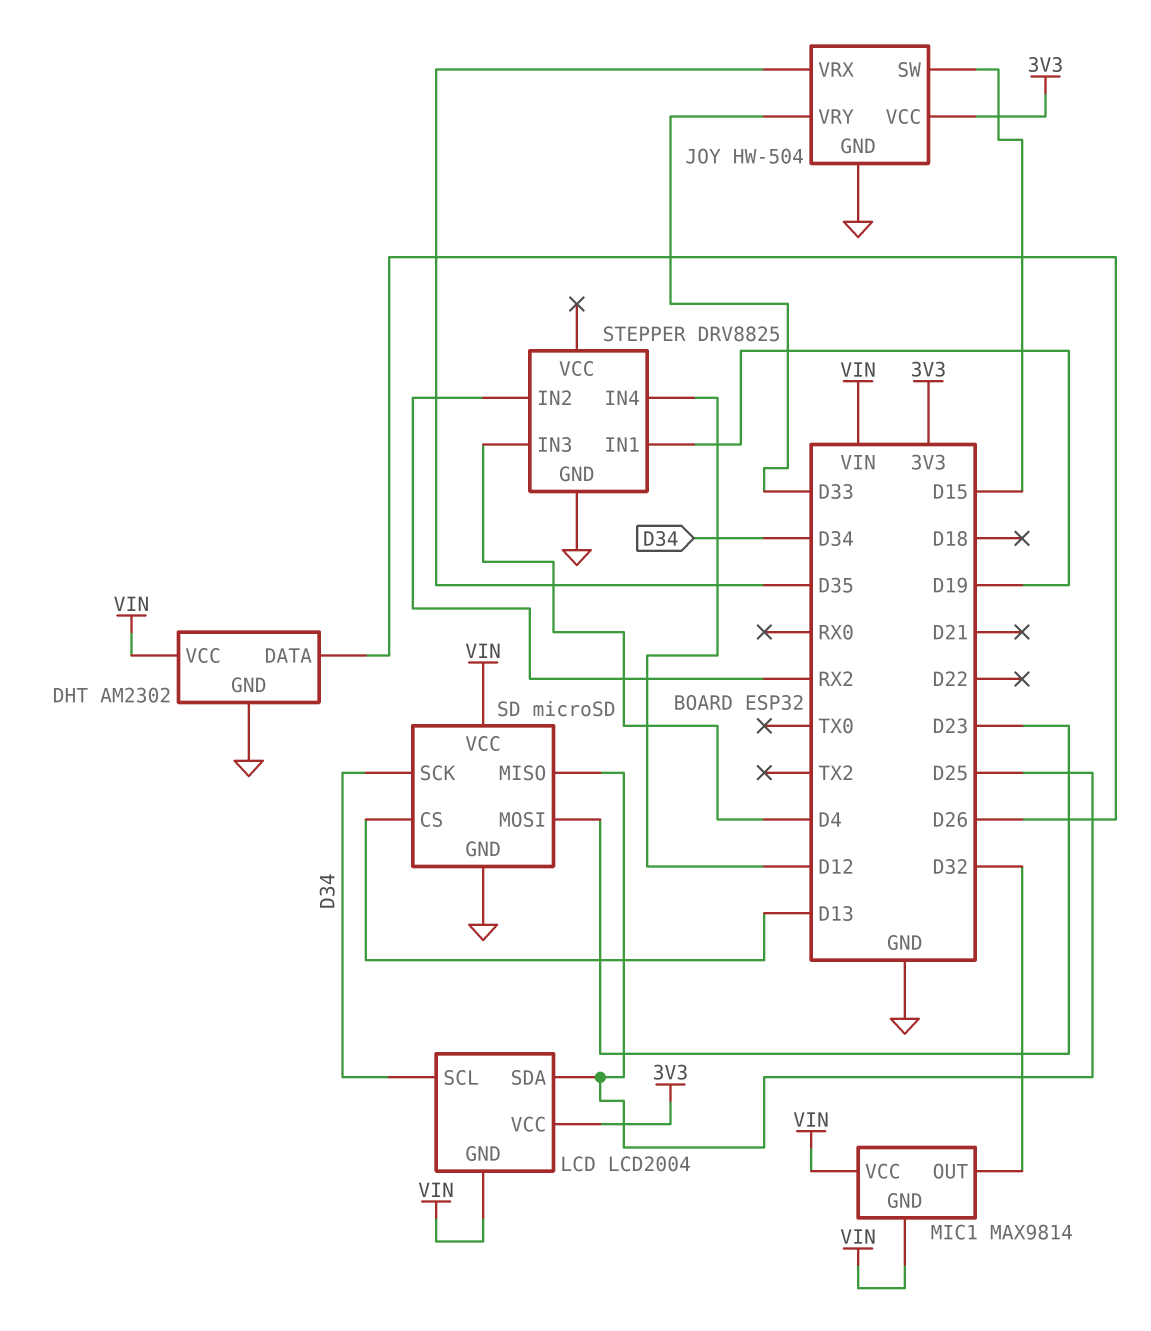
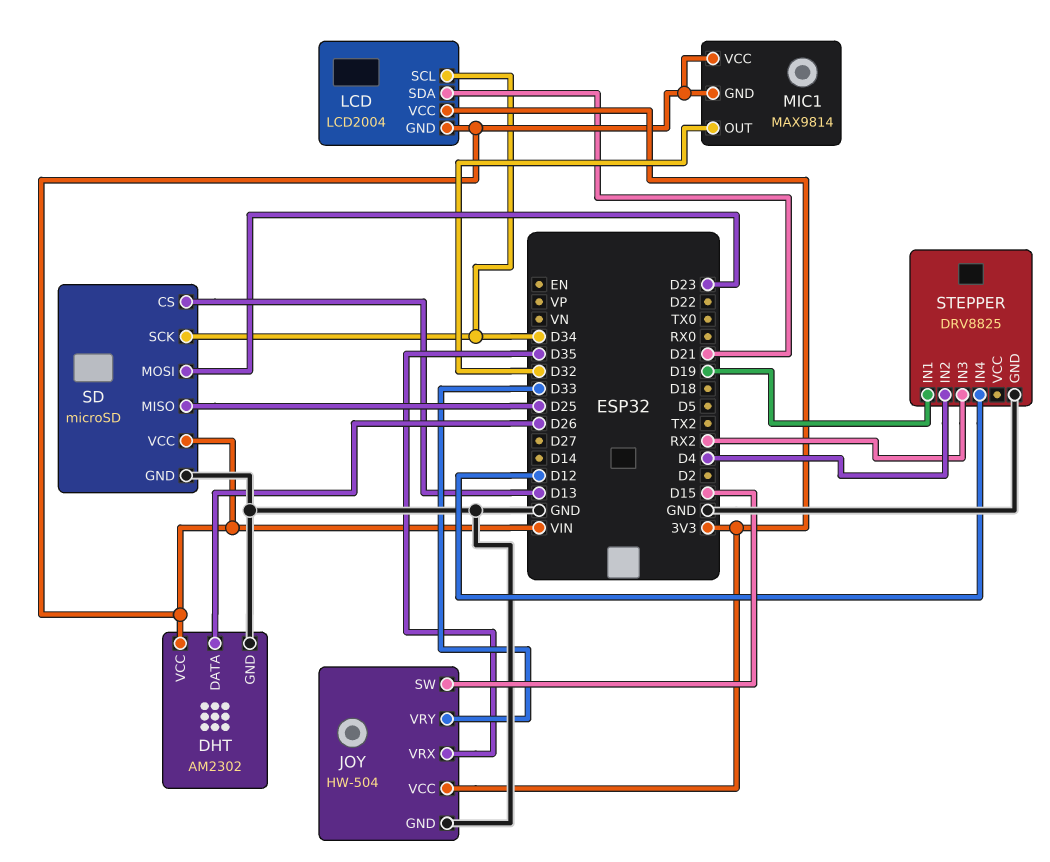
LCD pin SDA: D25 -> D21
STEPPER pin IN2: RX2 -> D4
STEPPER pin IN3: D4 -> RX2

